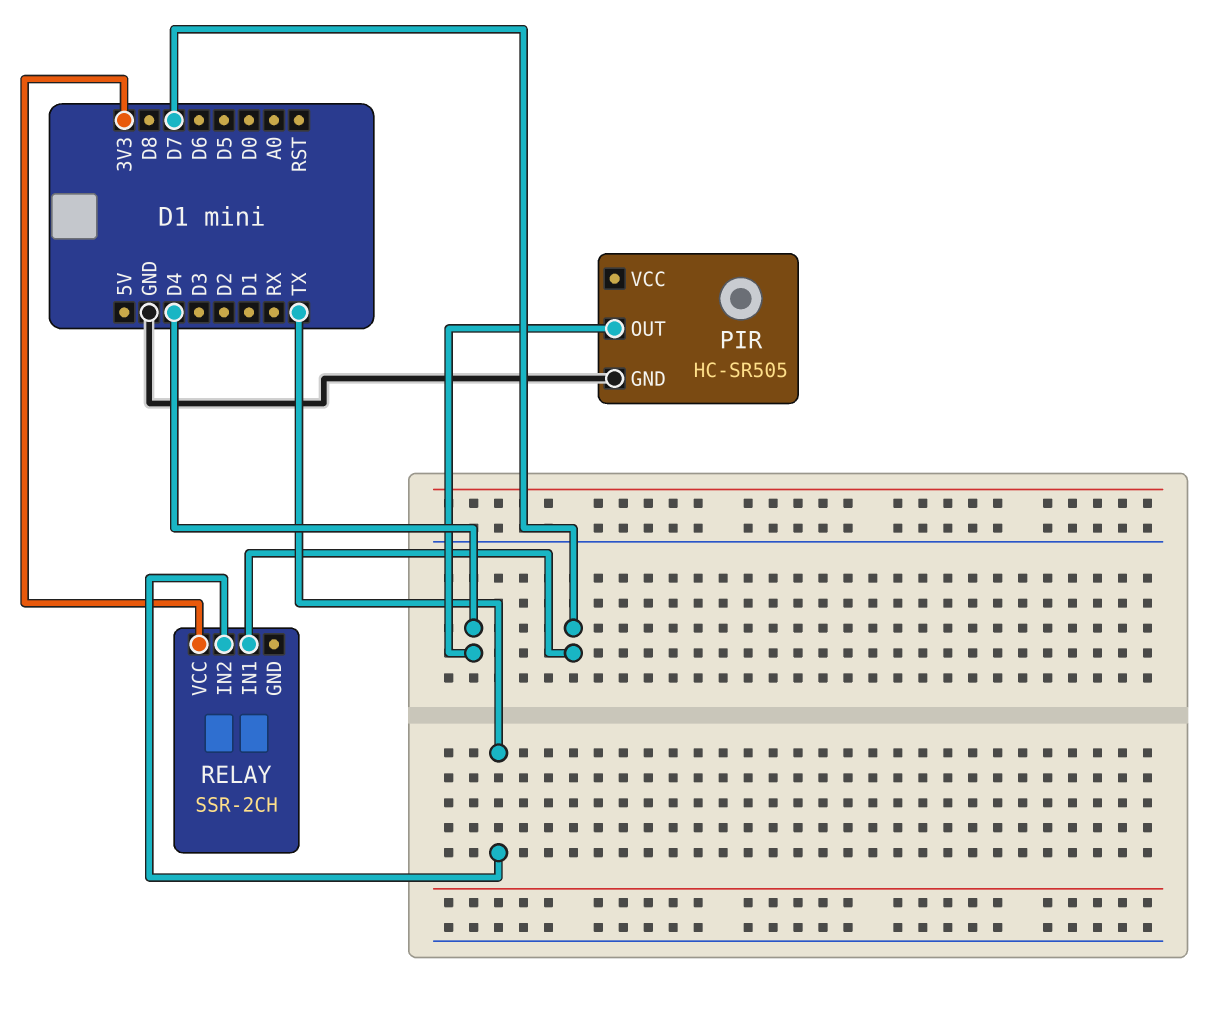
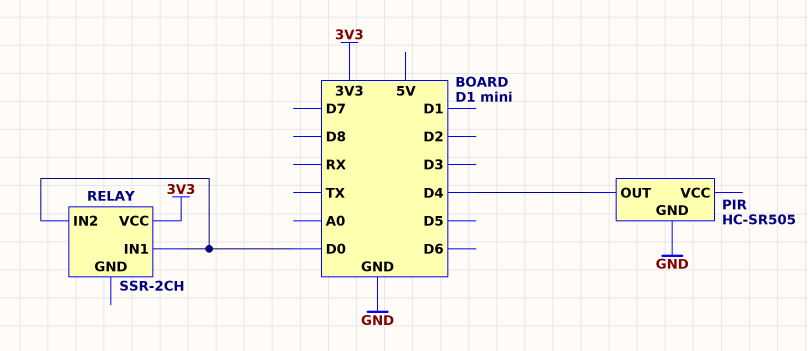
RELAY pin IN1: D7 -> D0
RELAY pin IN2: TX -> D0

